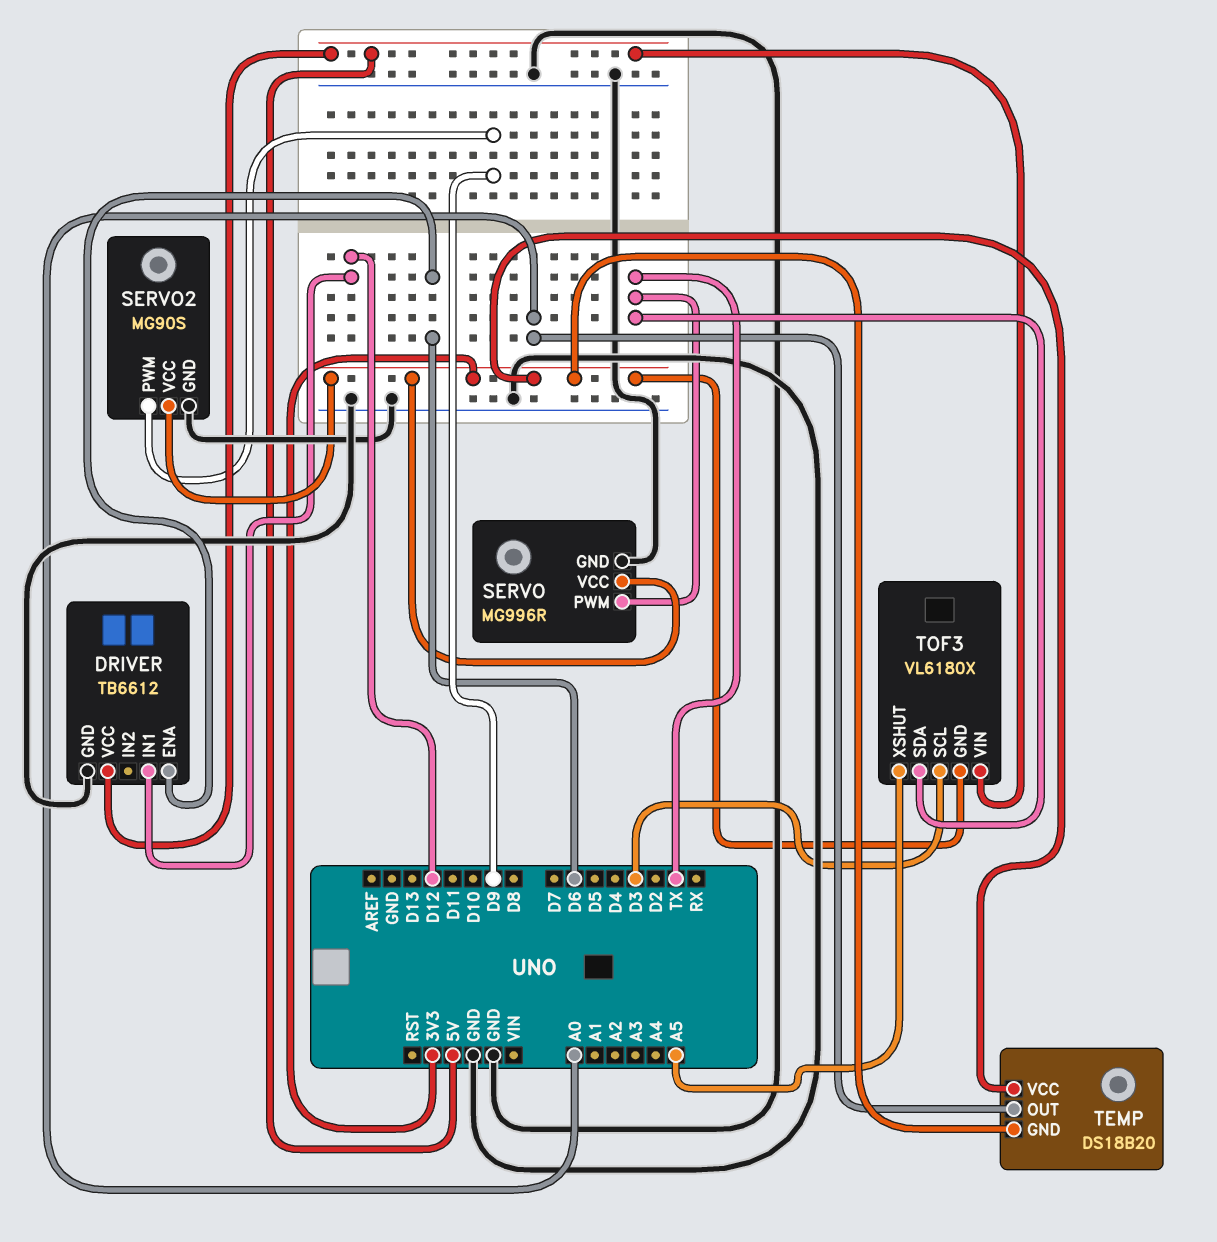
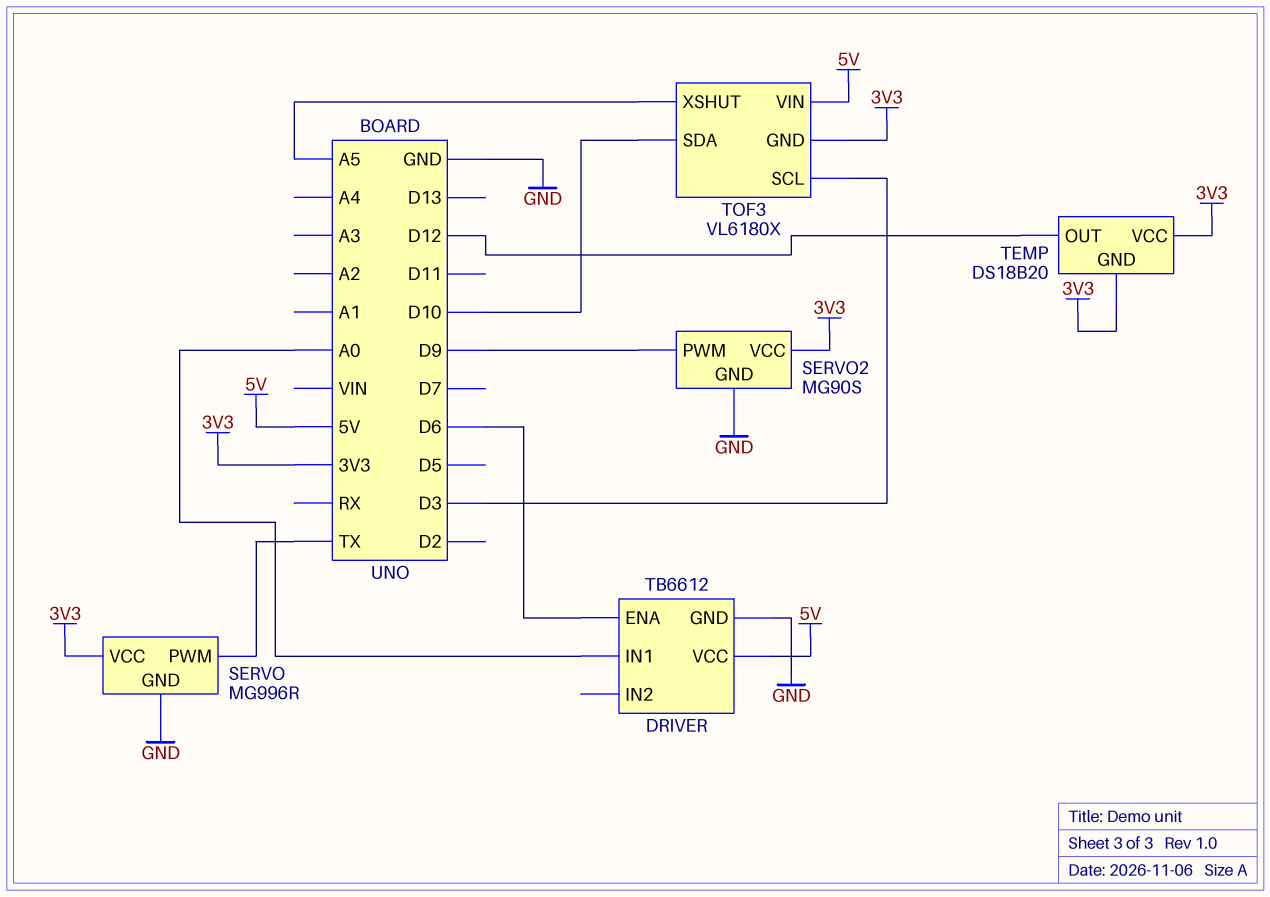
DRIVER pin IN1: D12 -> A0
TEMP pin OUT: A0 -> D12
TOF3 pin SDA: TX -> D10

